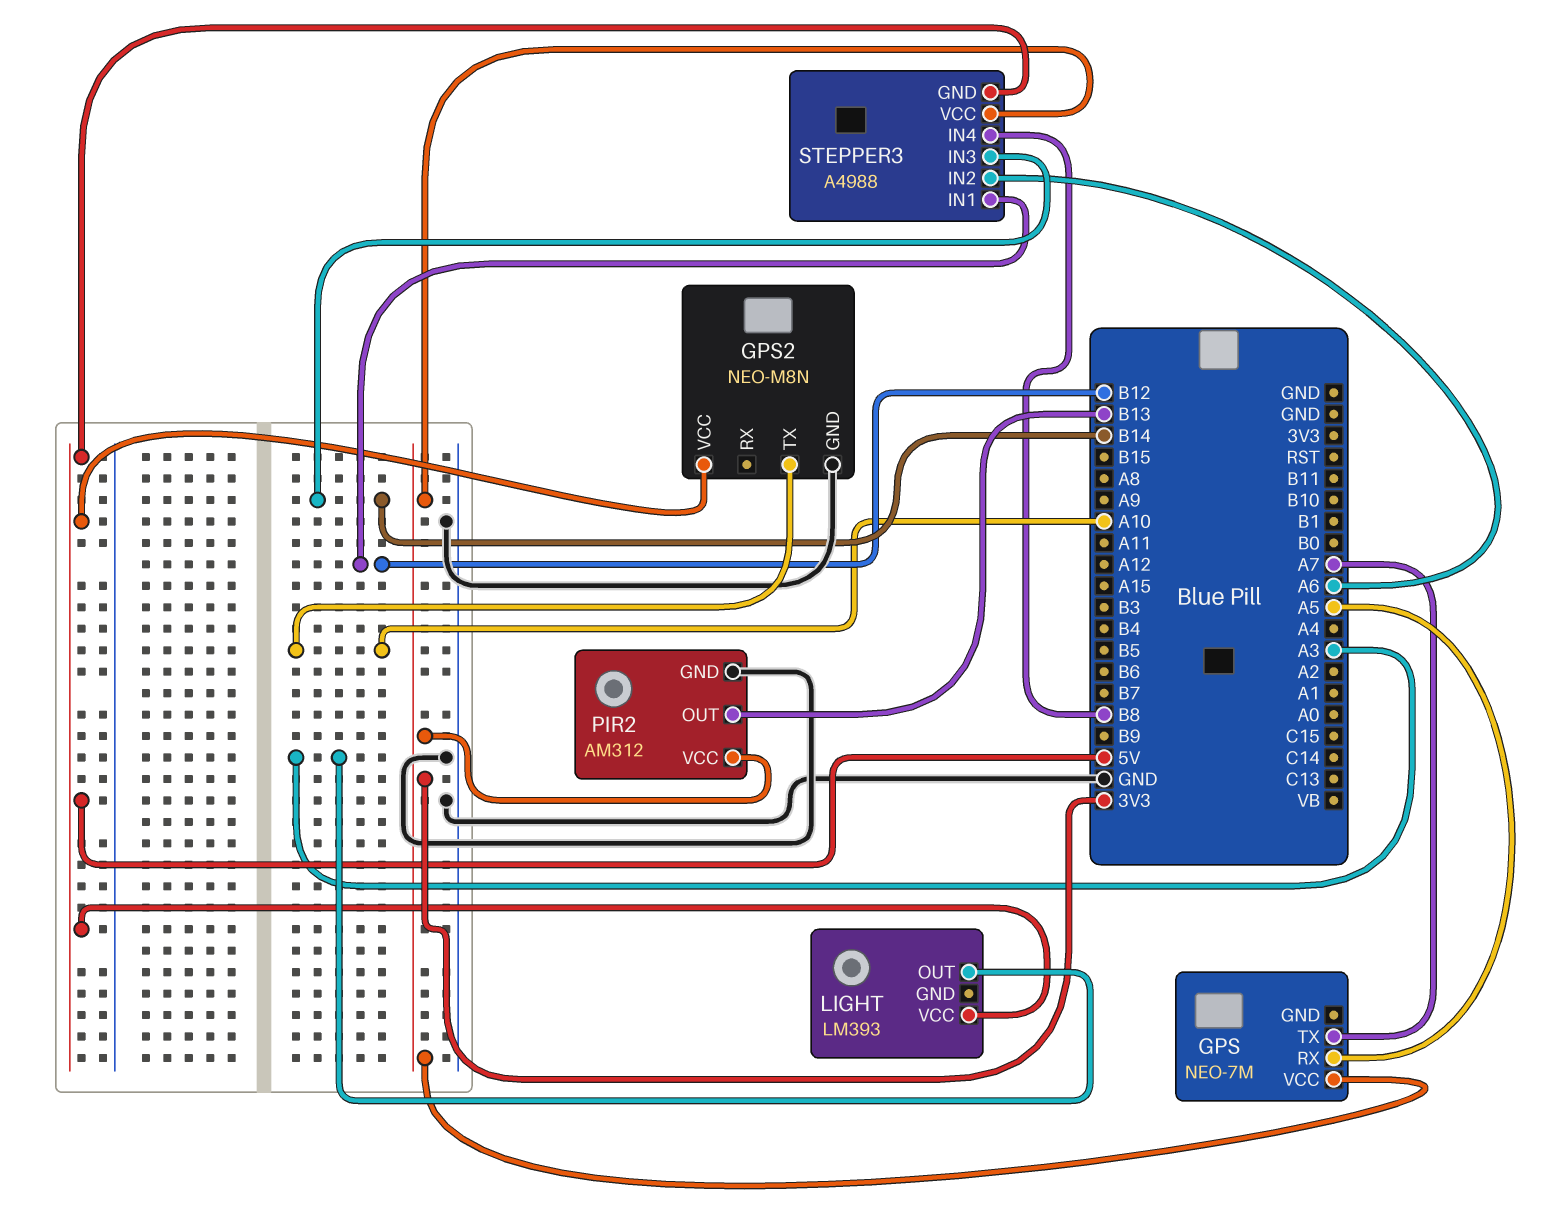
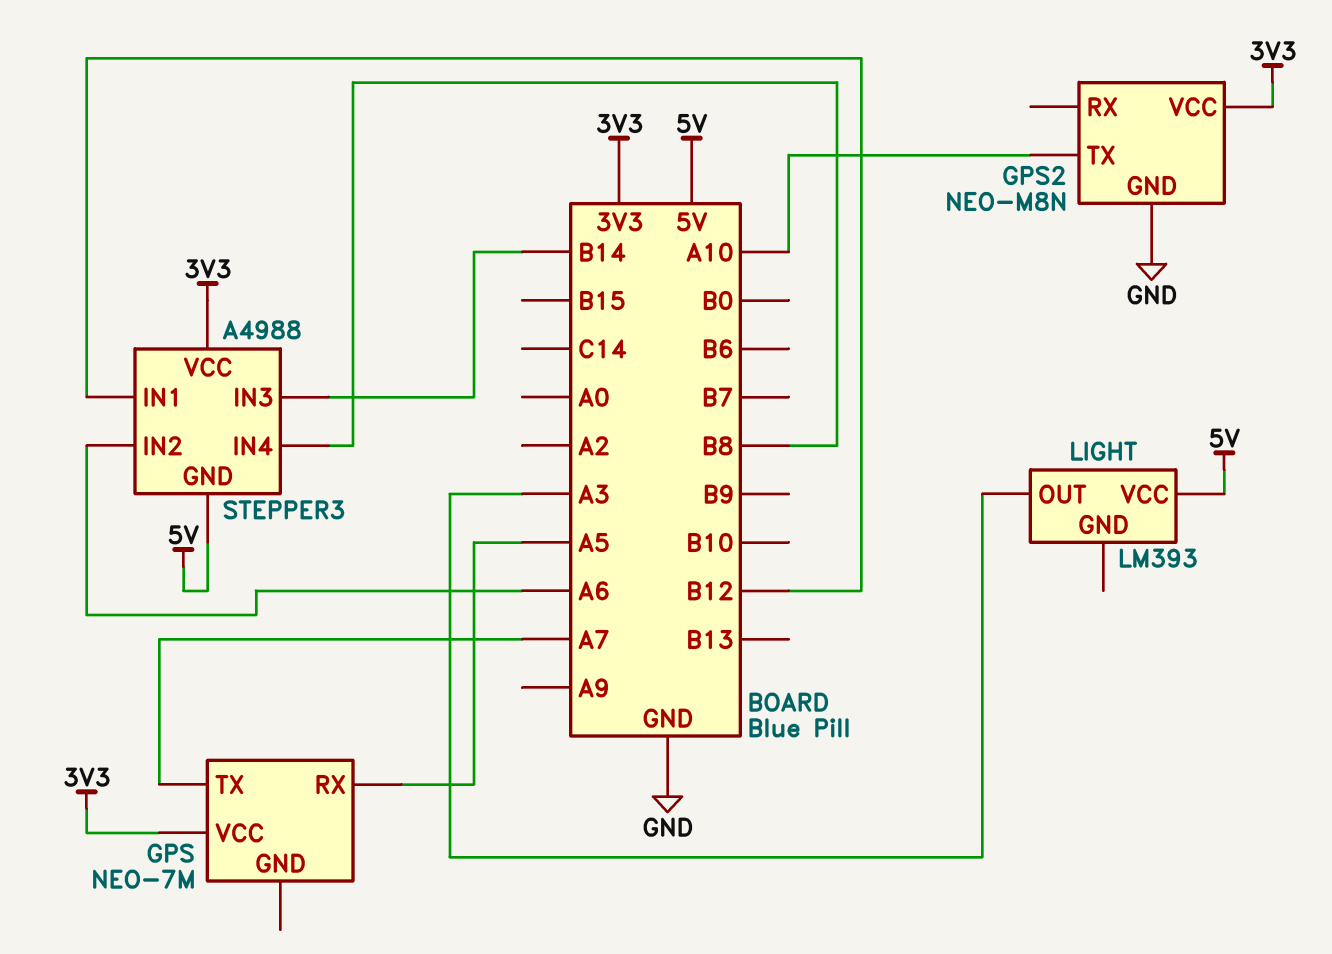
GPS2 pin VCC: 5V -> 3V3
PIR2: AM312 -> none
PIR2 pin GND: GND -> none
PIR2 pin OUT: B13 -> none
PIR2 pin VCC: 3V3 -> none

